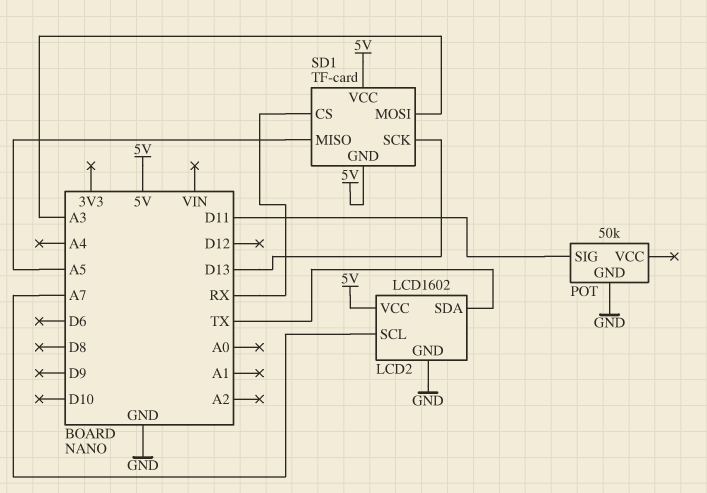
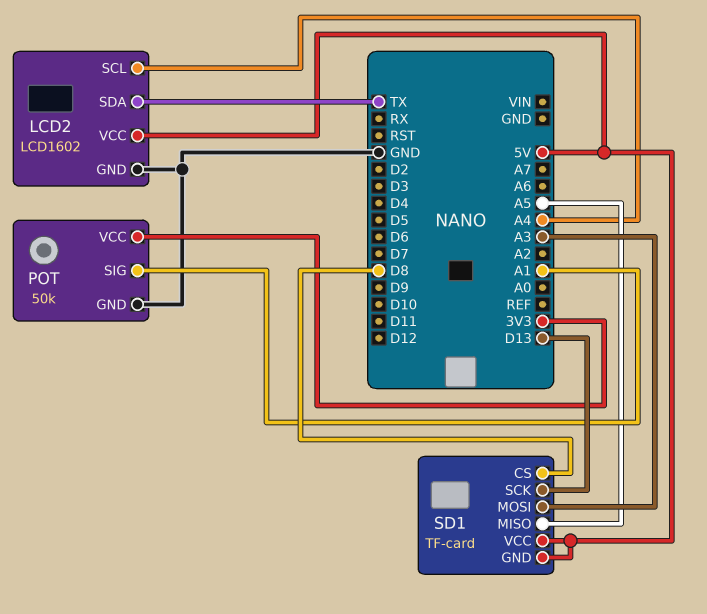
LCD2 pin SCL: A7 -> A4
POT pin SIG: D11 -> A1
POT pin VCC: none -> 3V3
SD1 pin CS: RX -> D8

